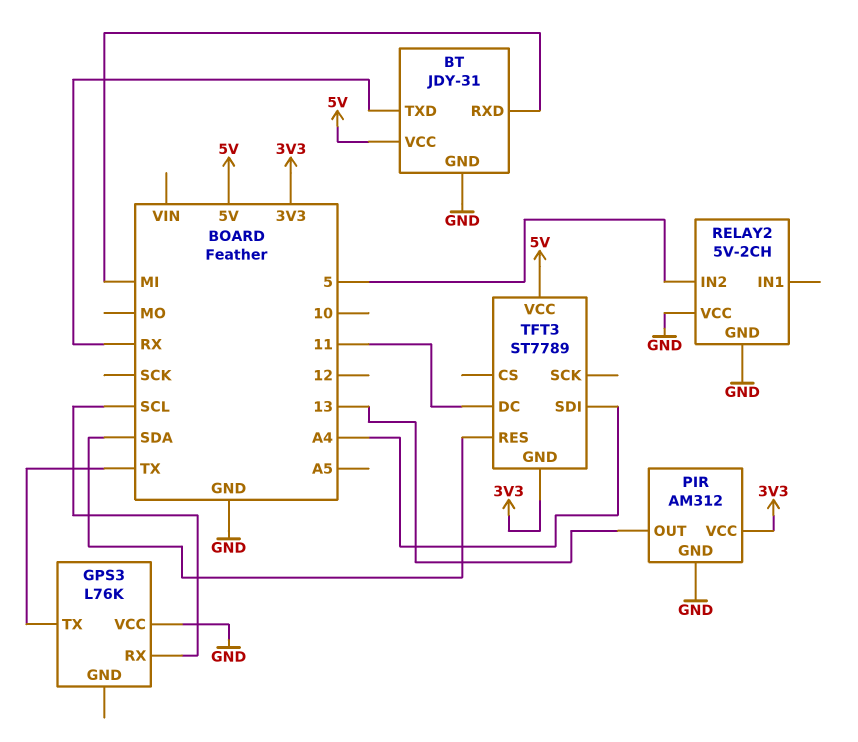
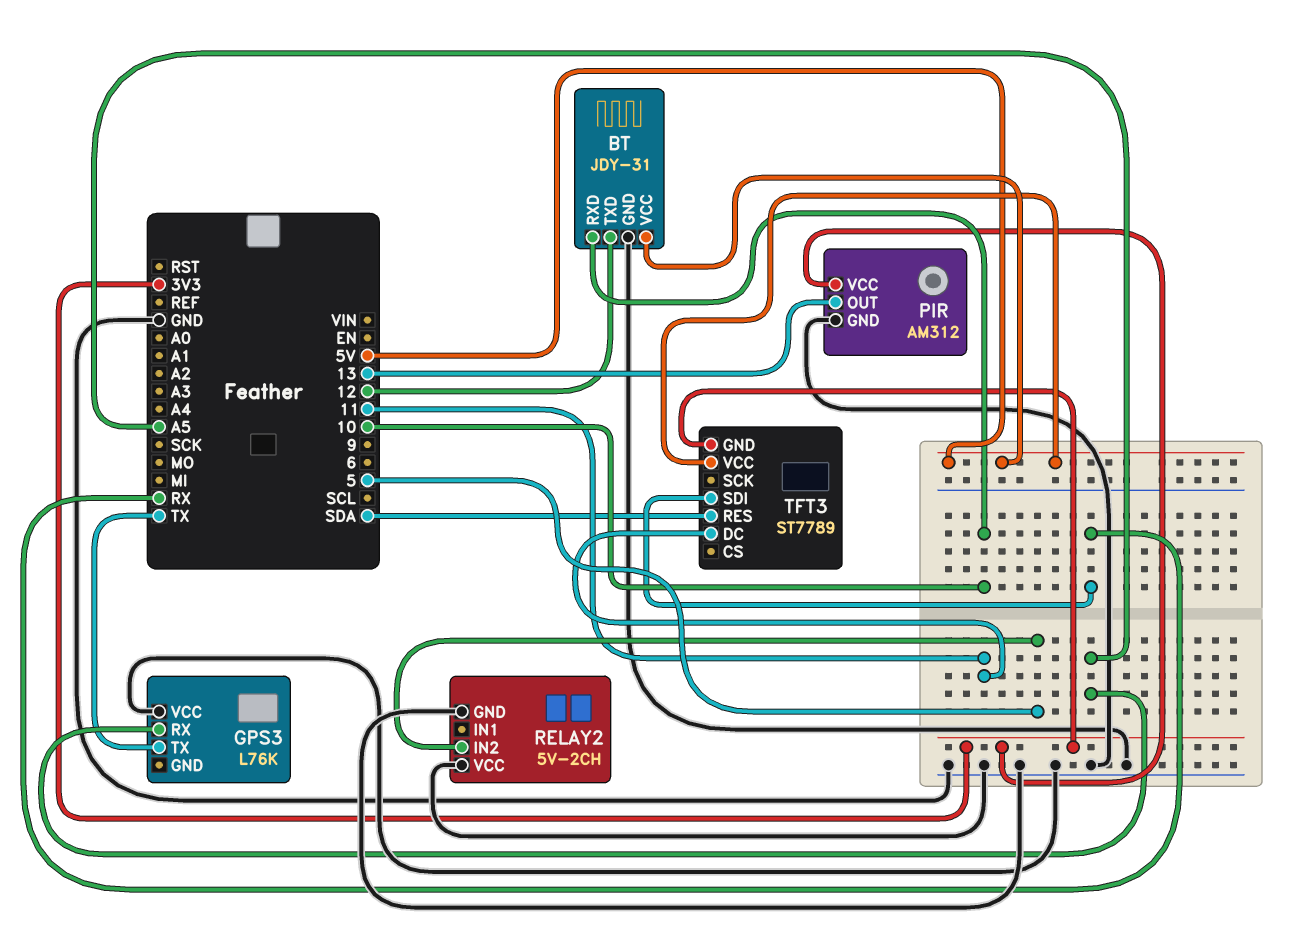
BT pin RXD: MI -> 10
BT pin TXD: RX -> 12
GPS3 pin RX: SCL -> A5
TFT3 pin SDI: A4 -> RX

